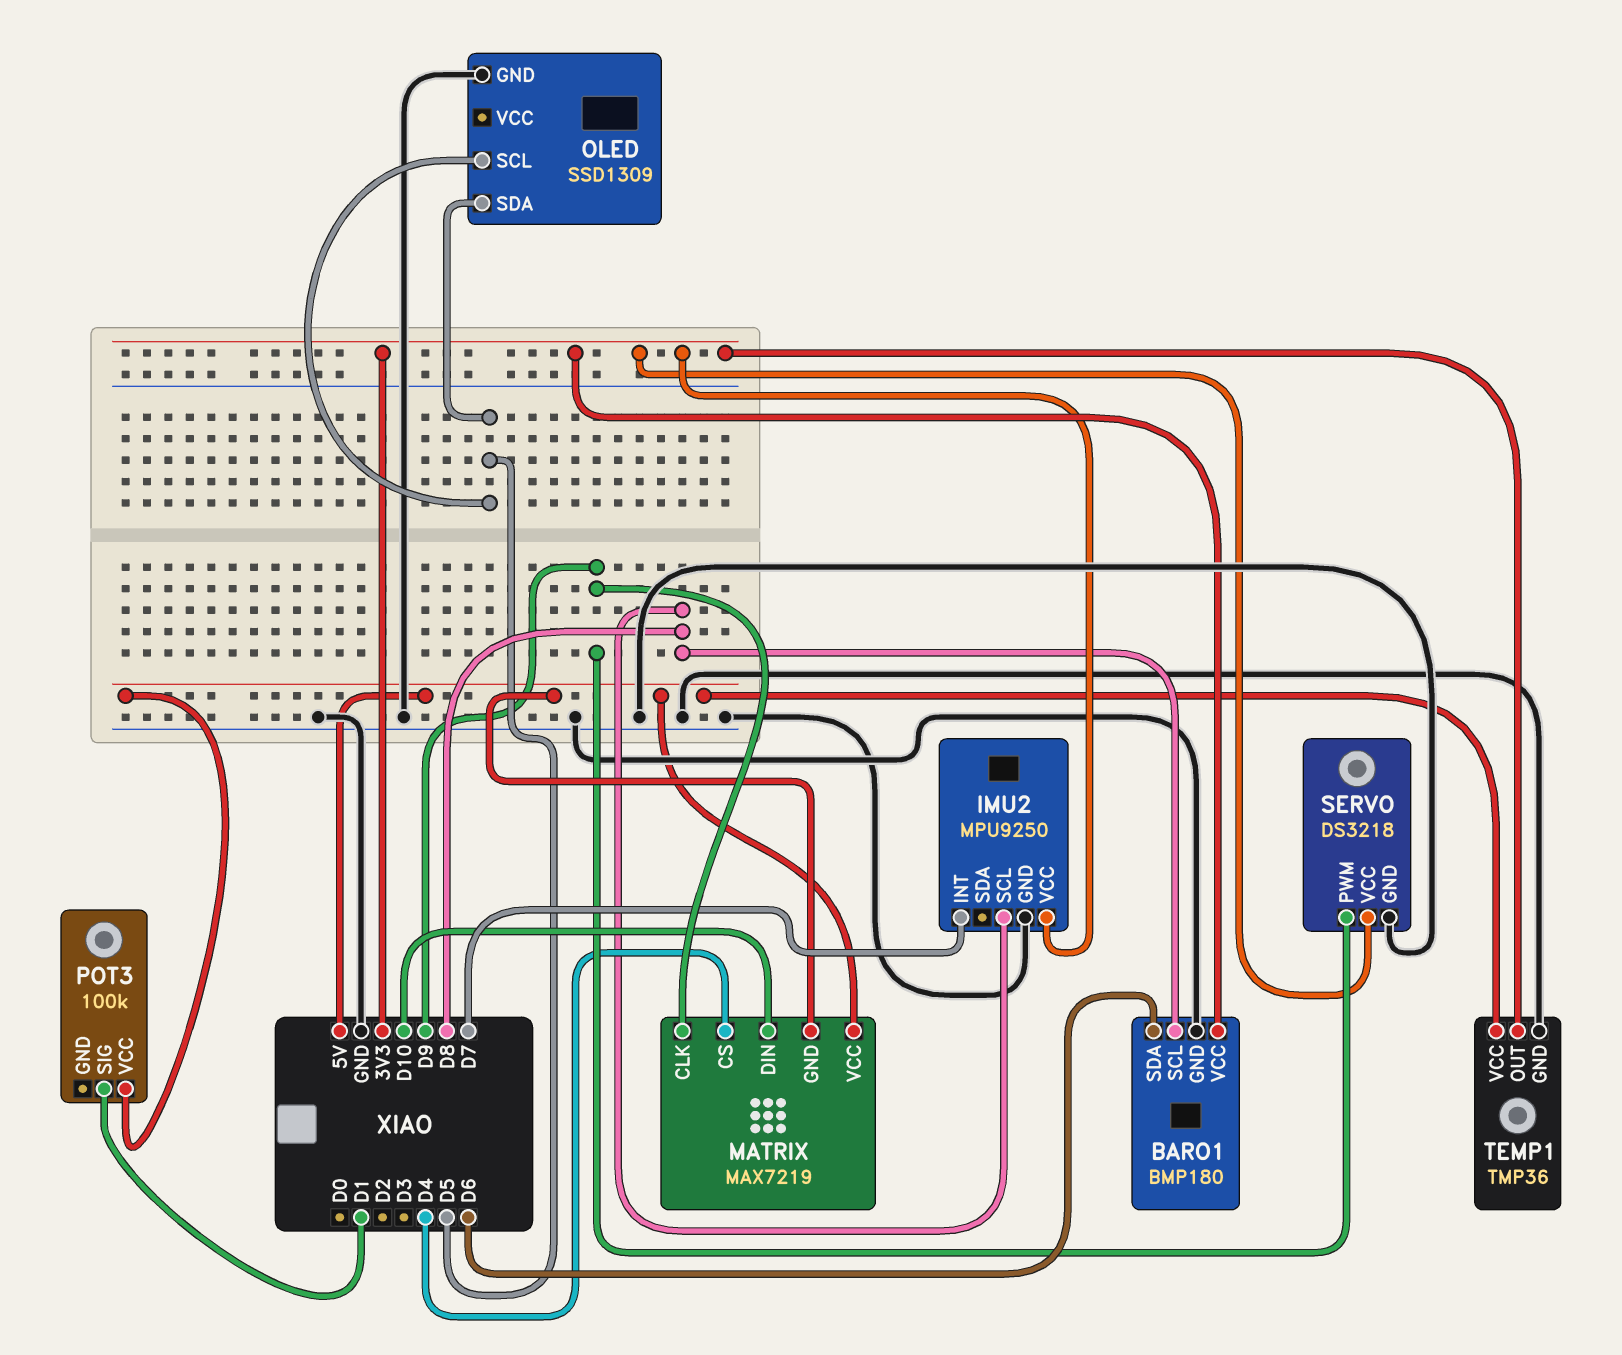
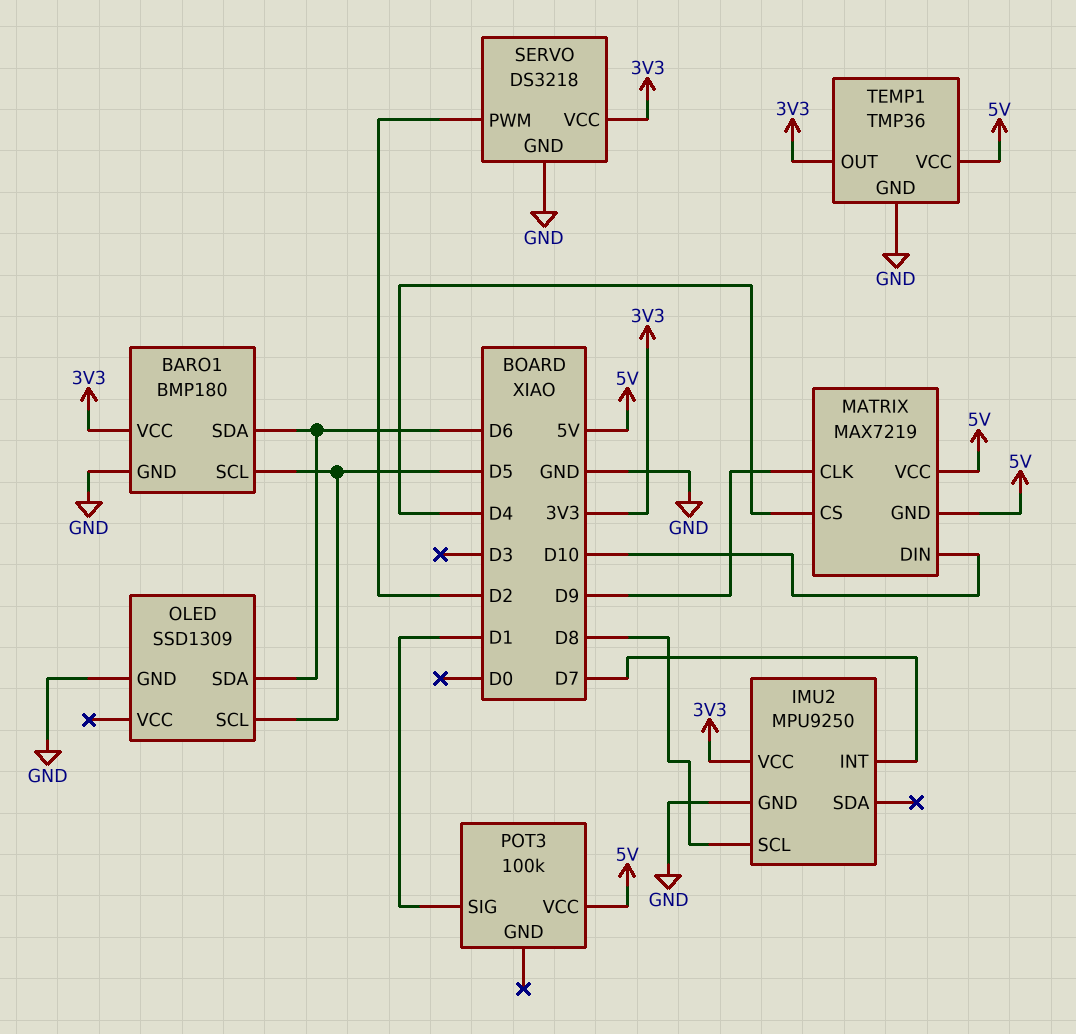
BARO1 pin SCL: D8 -> D5
OLED pin SDA: D5 -> D6
SERVO pin PWM: D9 -> D2

